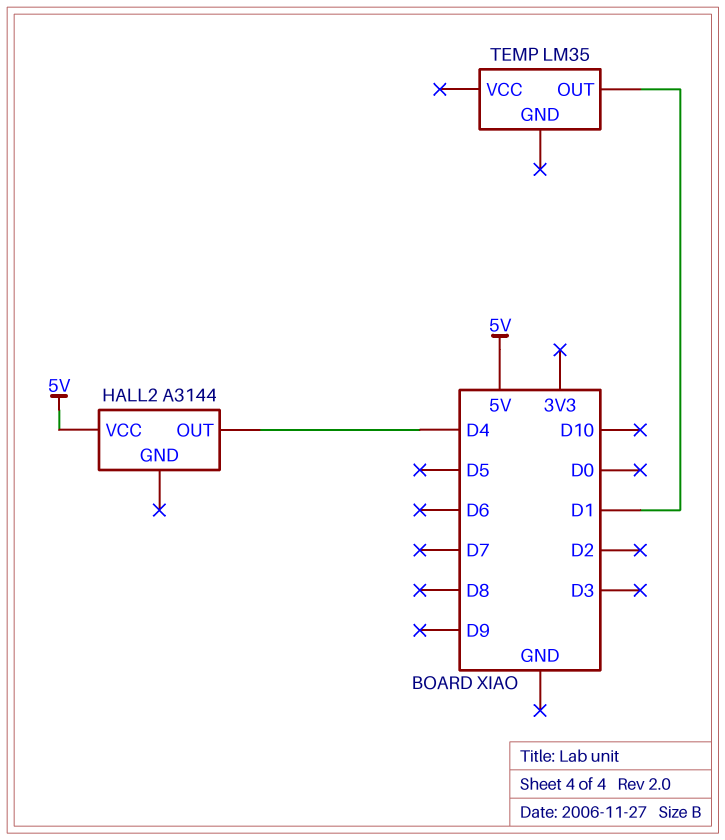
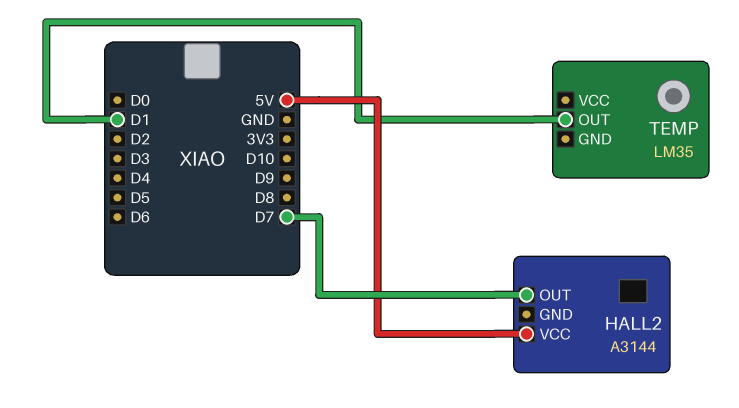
HALL2 pin OUT: D4 -> D7

